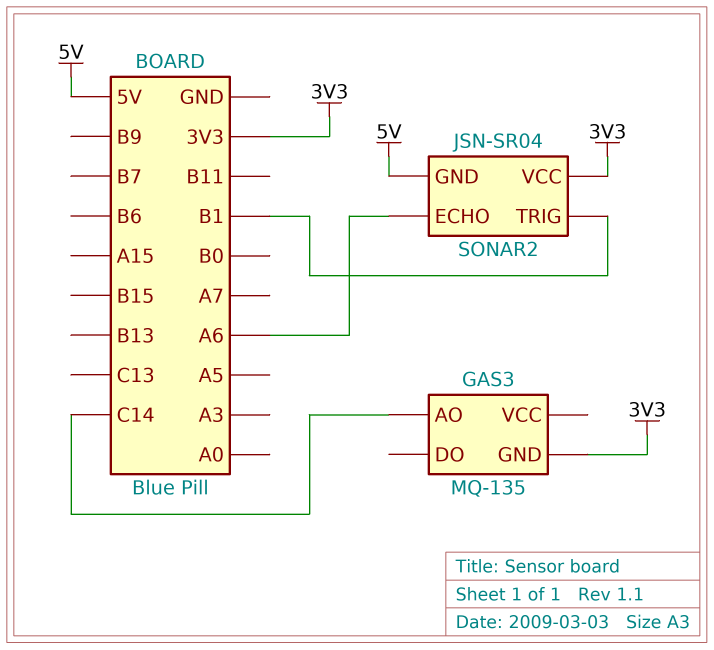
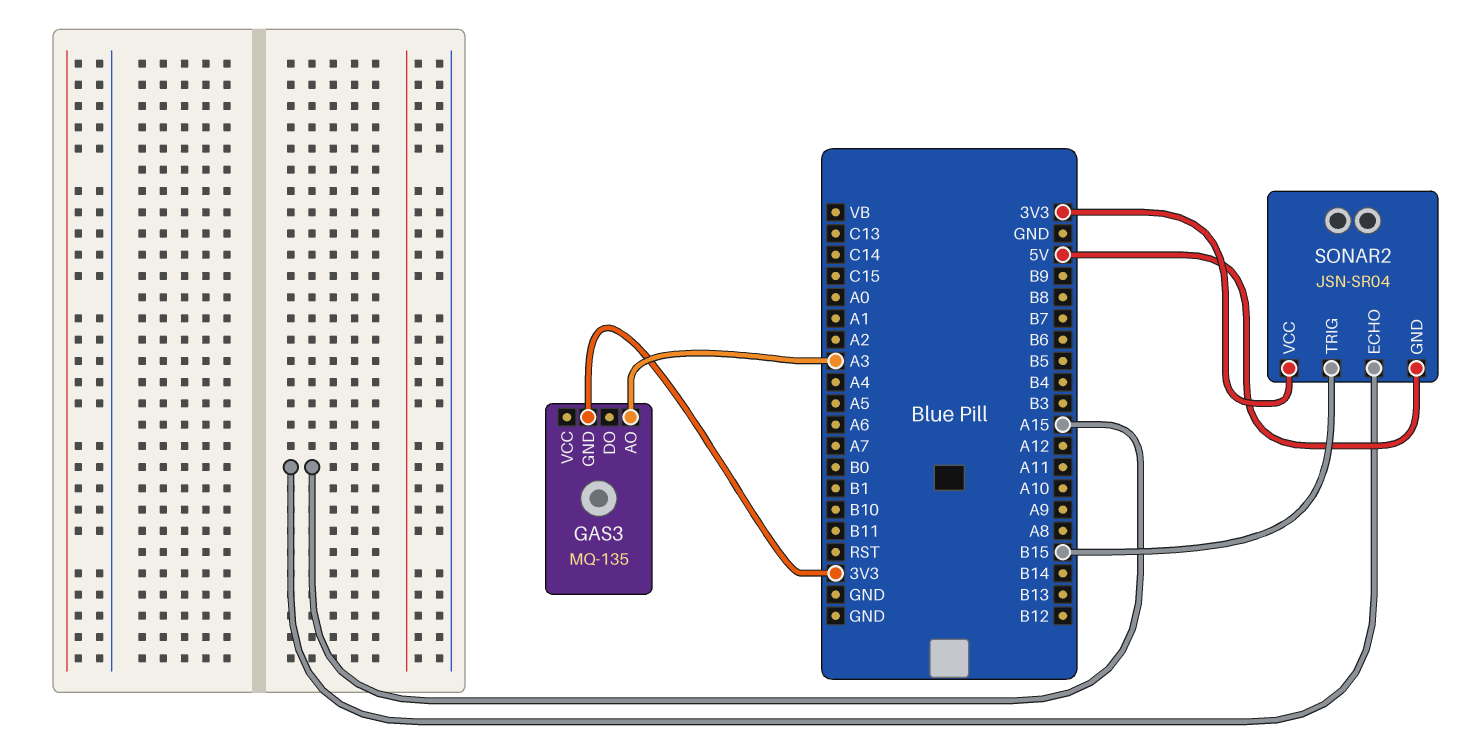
GAS3 pin AO: C14 -> A3
SONAR2 pin ECHO: A6 -> A15
SONAR2 pin TRIG: B1 -> B15

